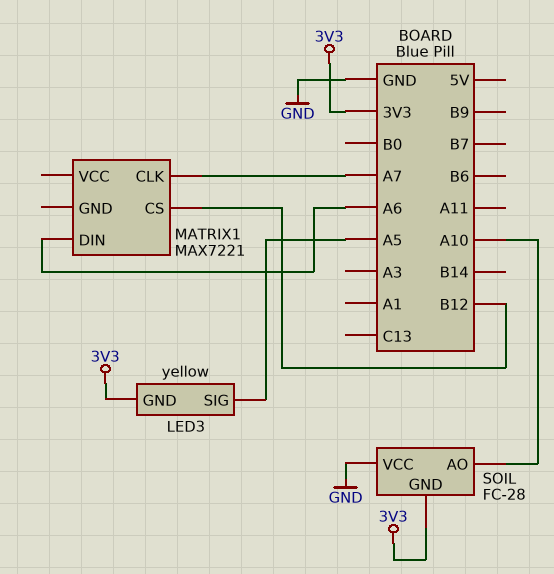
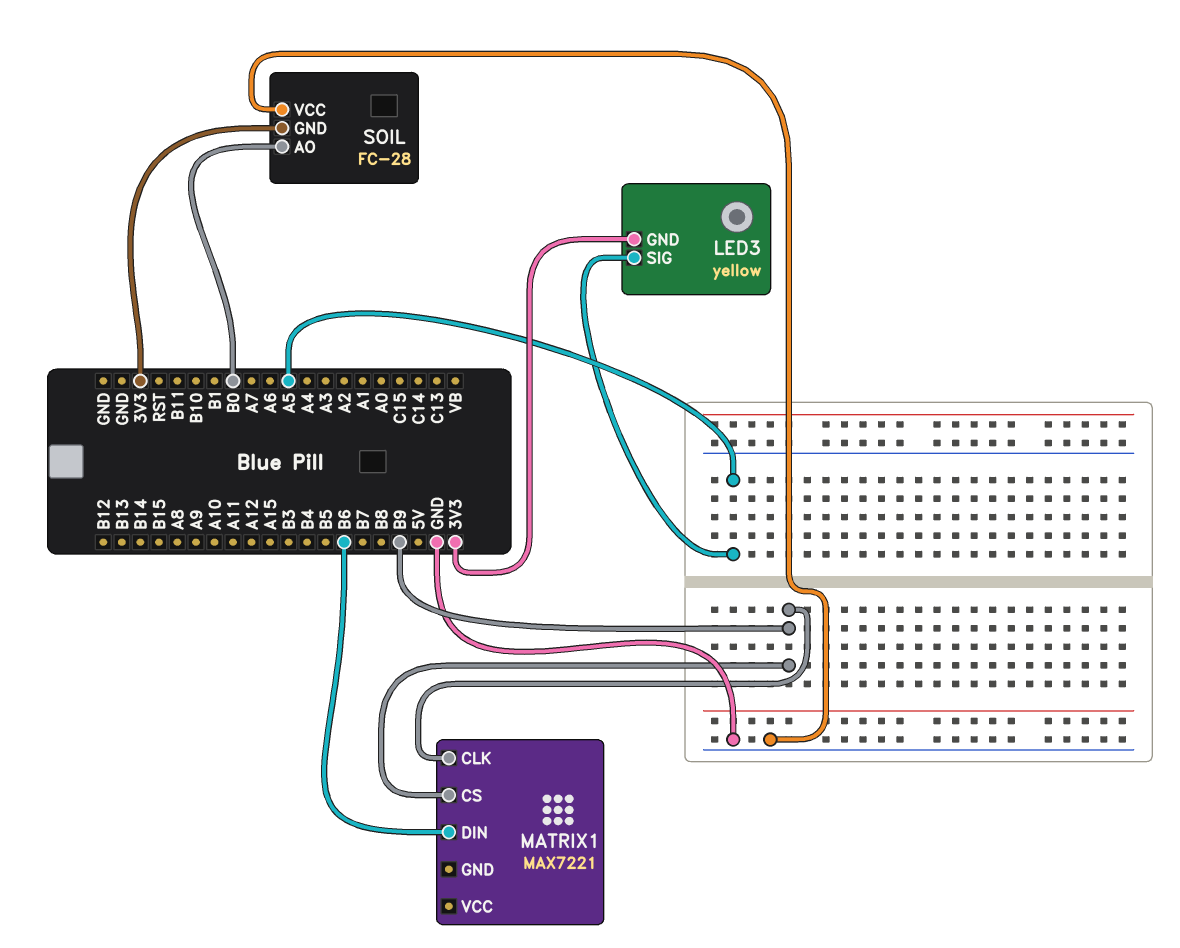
MATRIX1 pin CLK: A7 -> B9
MATRIX1 pin CS: B12 -> B9
MATRIX1 pin DIN: A6 -> B6
SOIL pin AO: A10 -> B0

